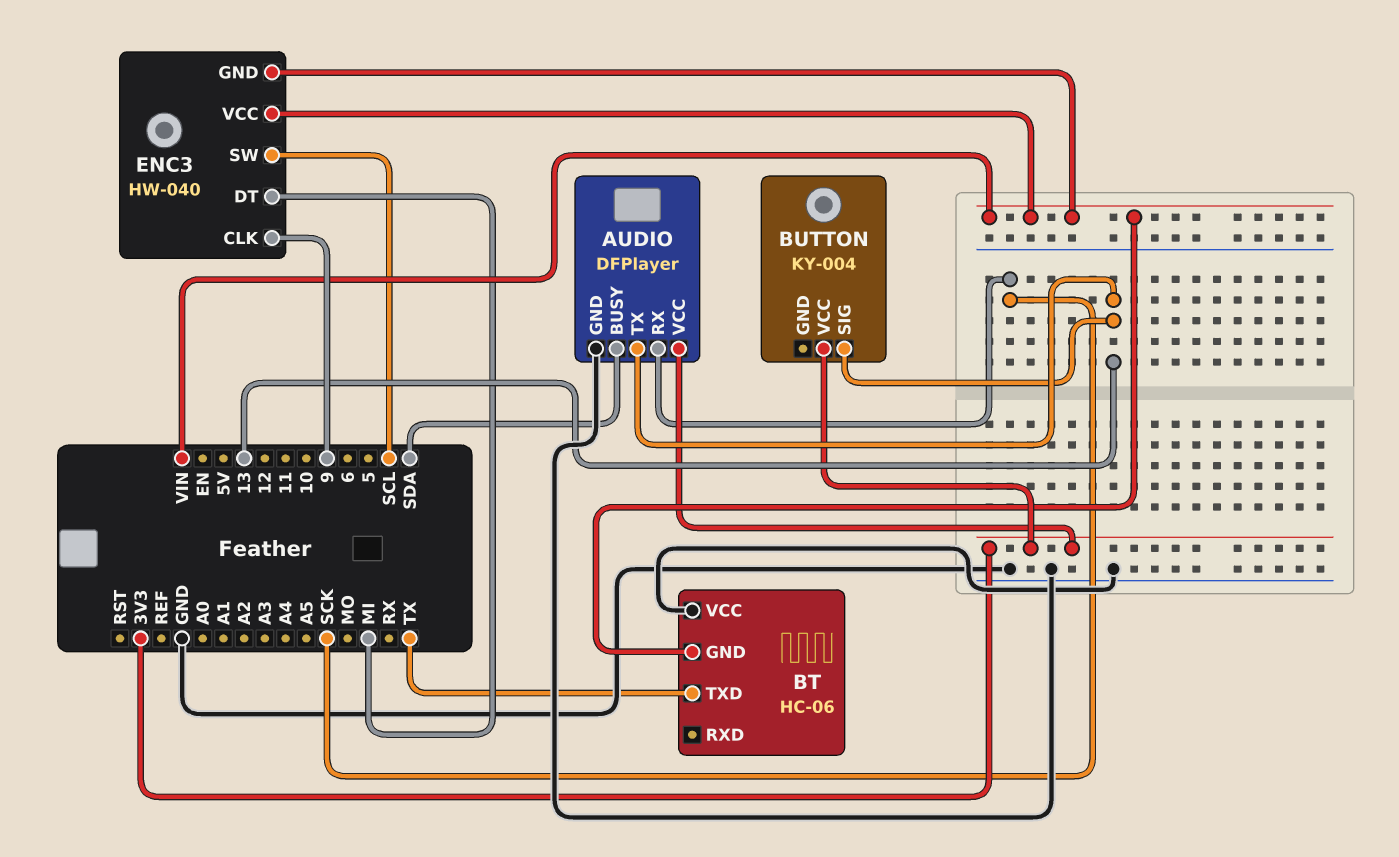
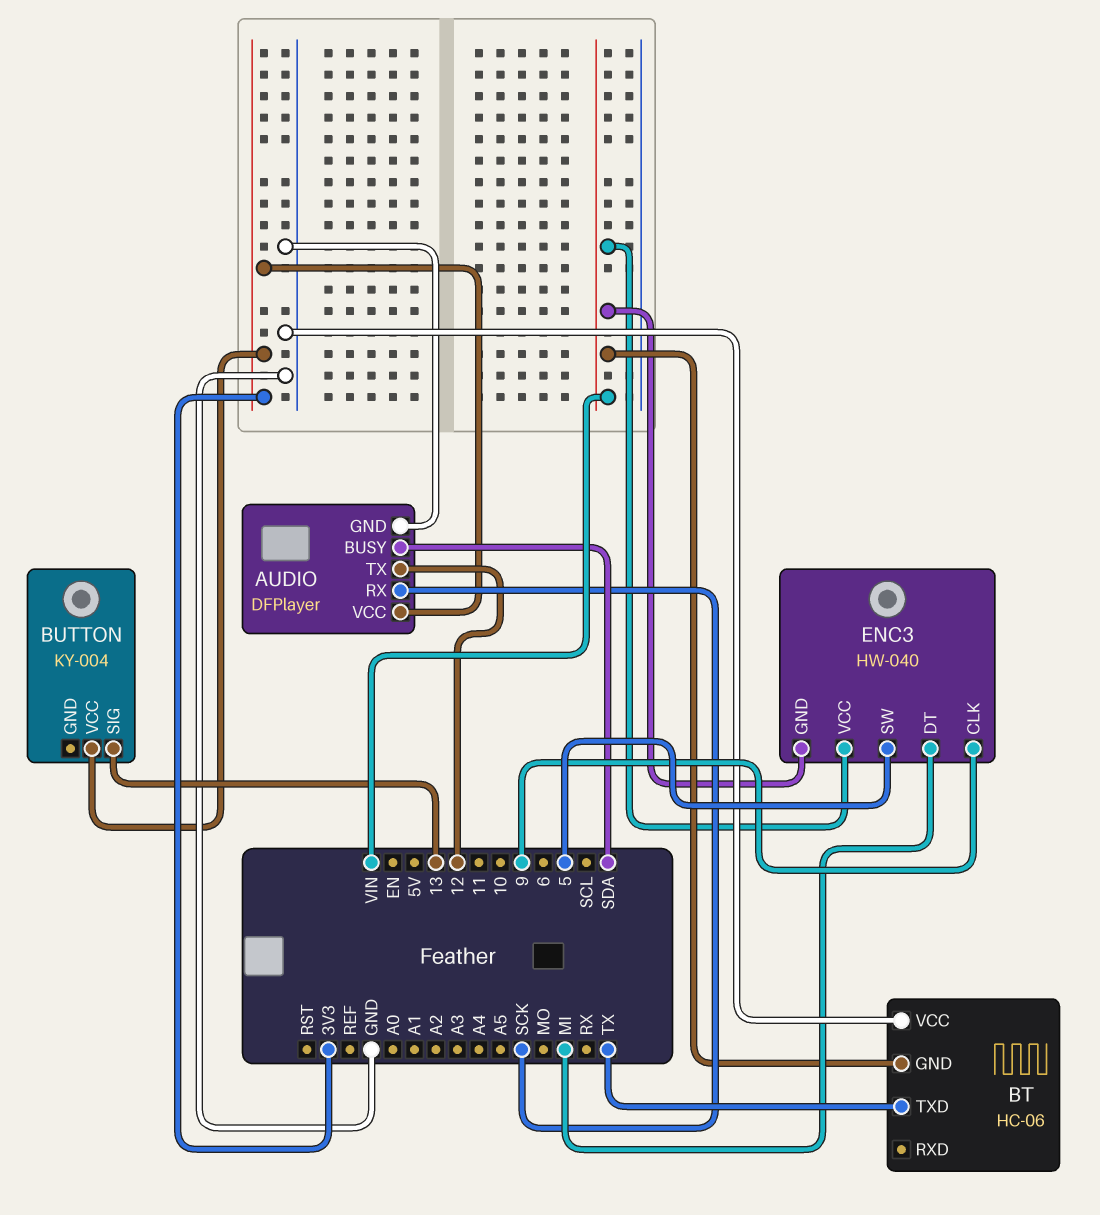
AUDIO pin TX: 13 -> 12
ENC3 pin SW: SCL -> 5

